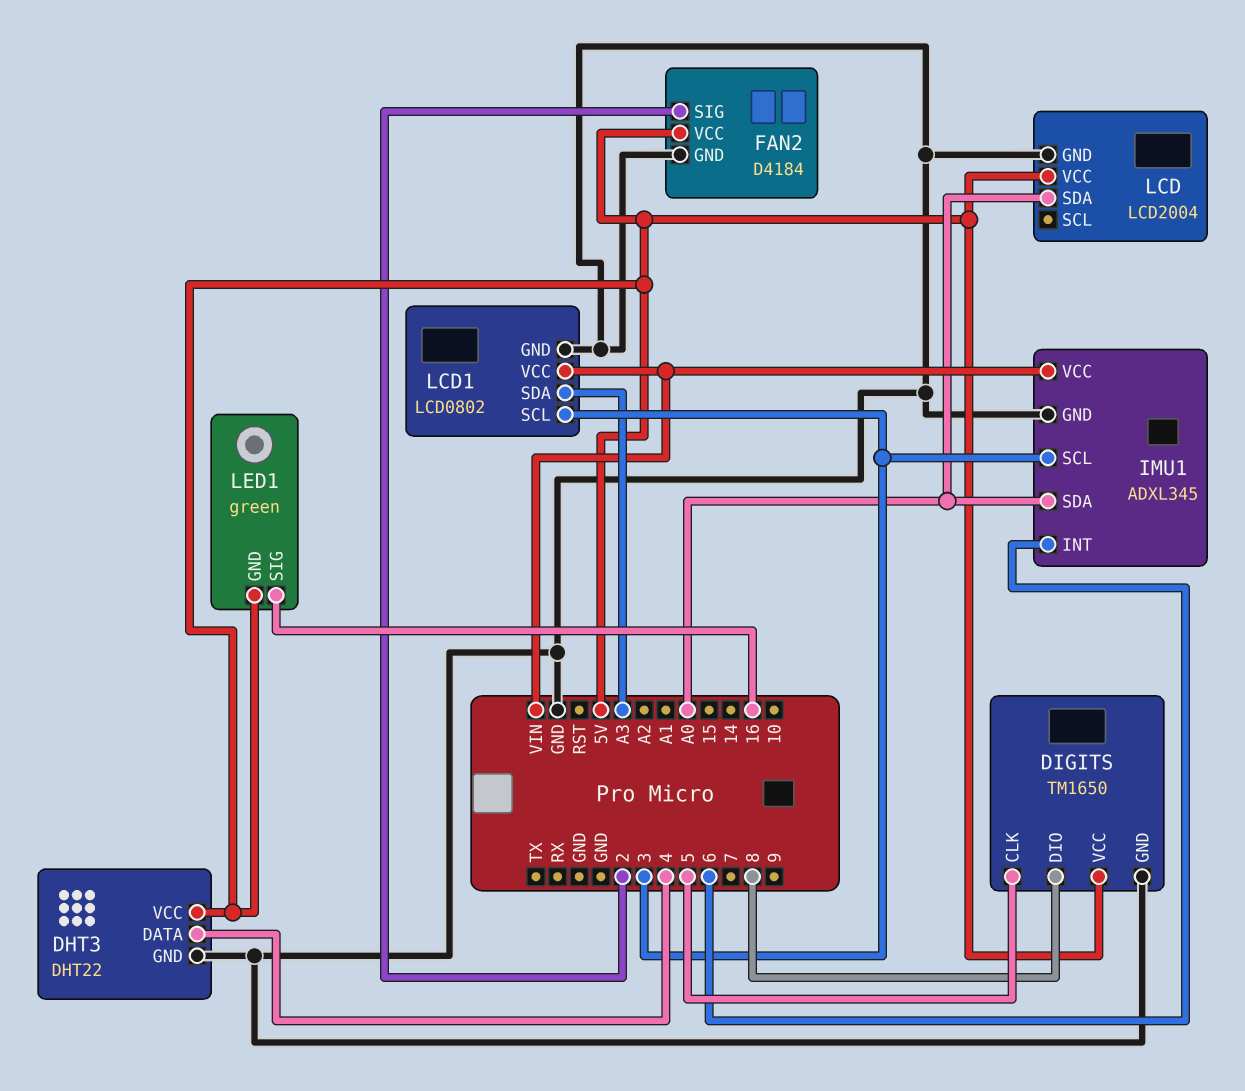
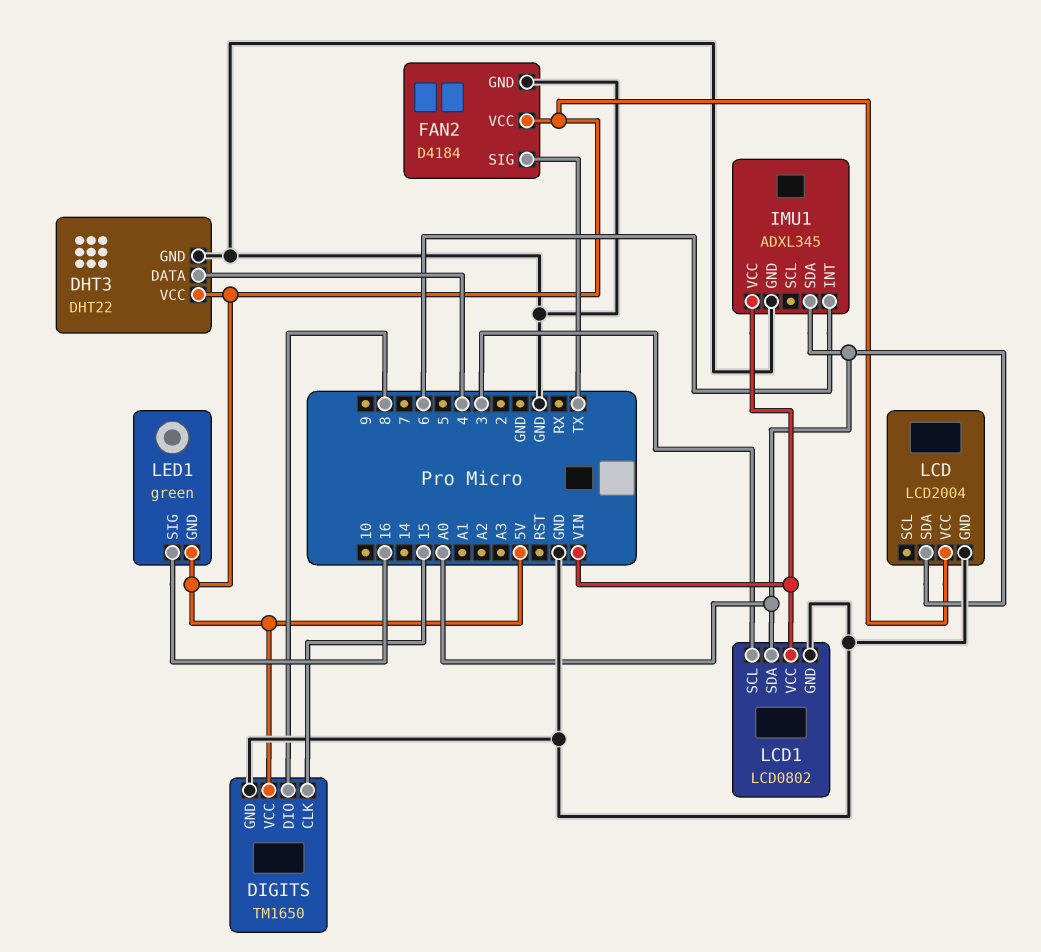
DIGITS pin CLK: 5 -> 15
FAN2 pin SIG: 2 -> TX
IMU1 pin SCL: 3 -> none
LCD1 pin SDA: A3 -> A0

